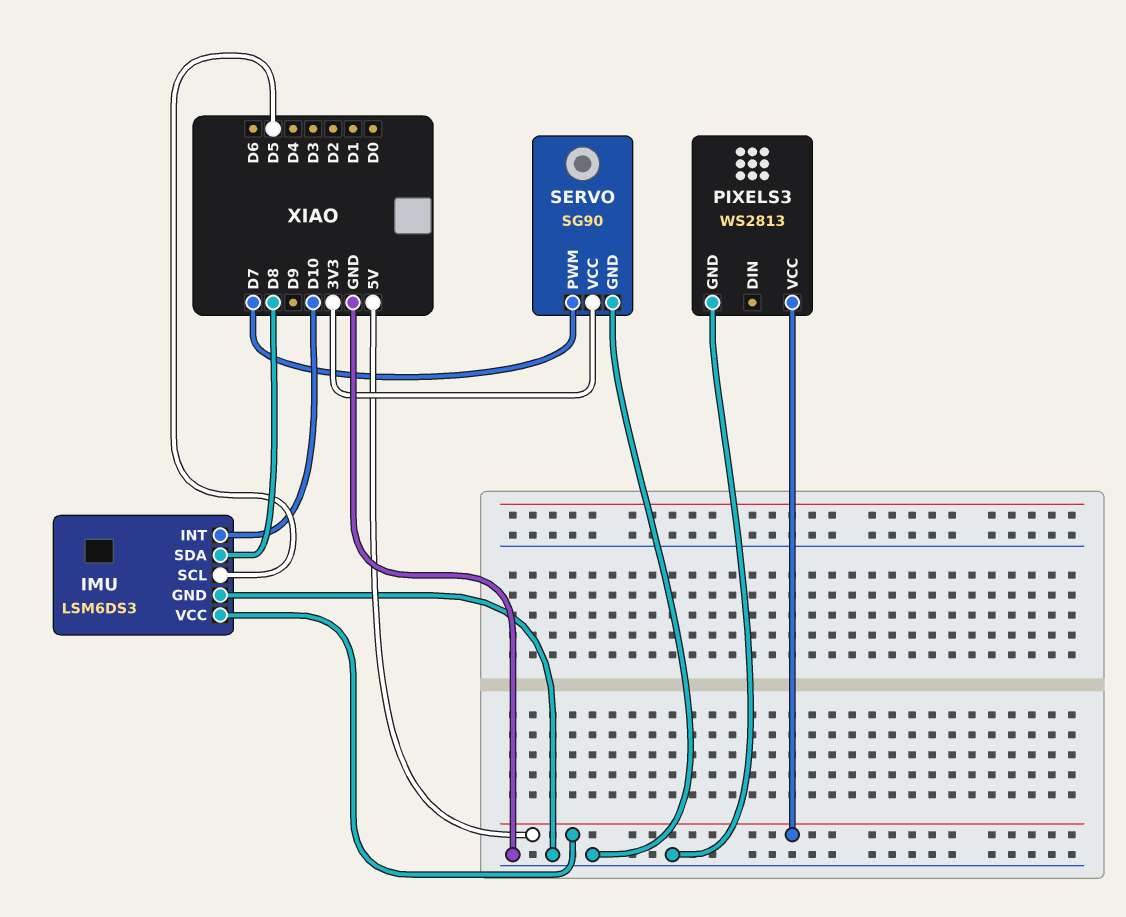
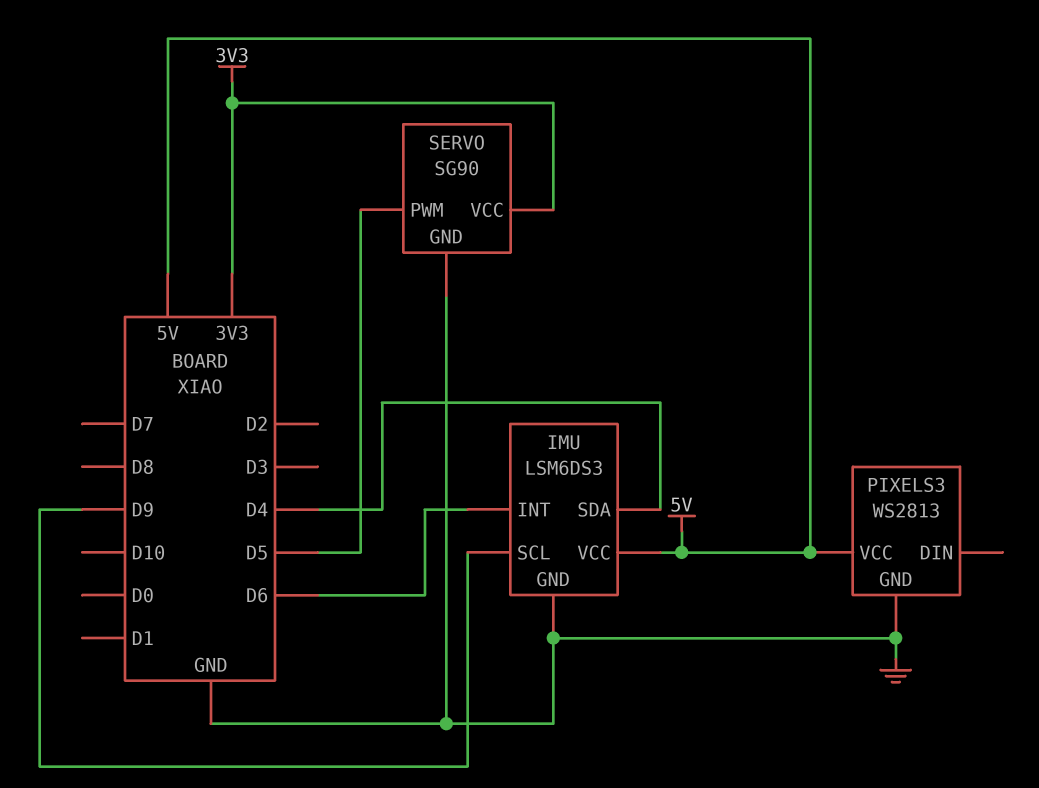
IMU pin INT: D10 -> D6
IMU pin SCL: D5 -> D9
IMU pin SDA: D8 -> D4
SERVO pin PWM: D7 -> D5

